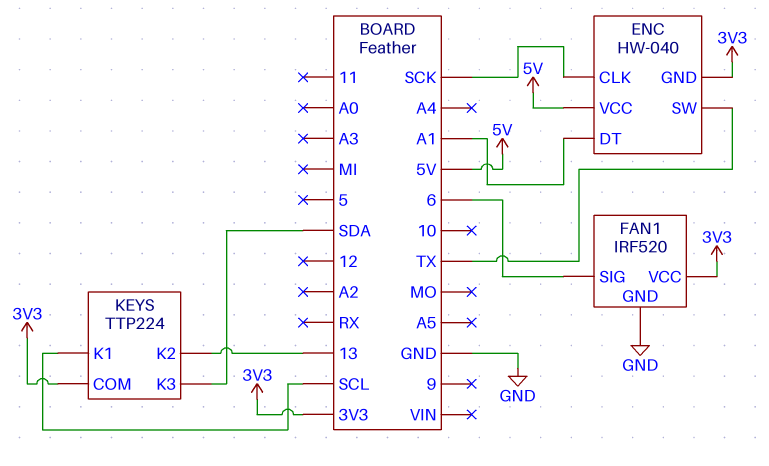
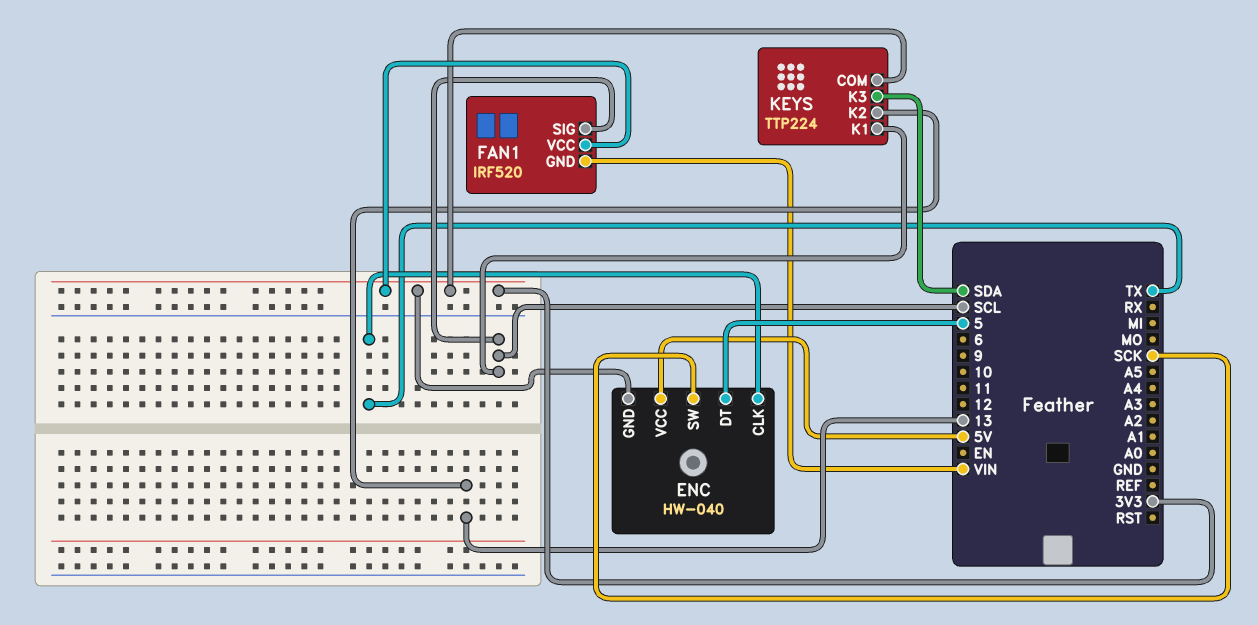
ENC pin CLK: SCK -> TX
ENC pin DT: A1 -> 5
ENC pin SW: TX -> SCK
FAN1 pin GND: GND -> VIN
FAN1 pin SIG: 6 -> SCL

